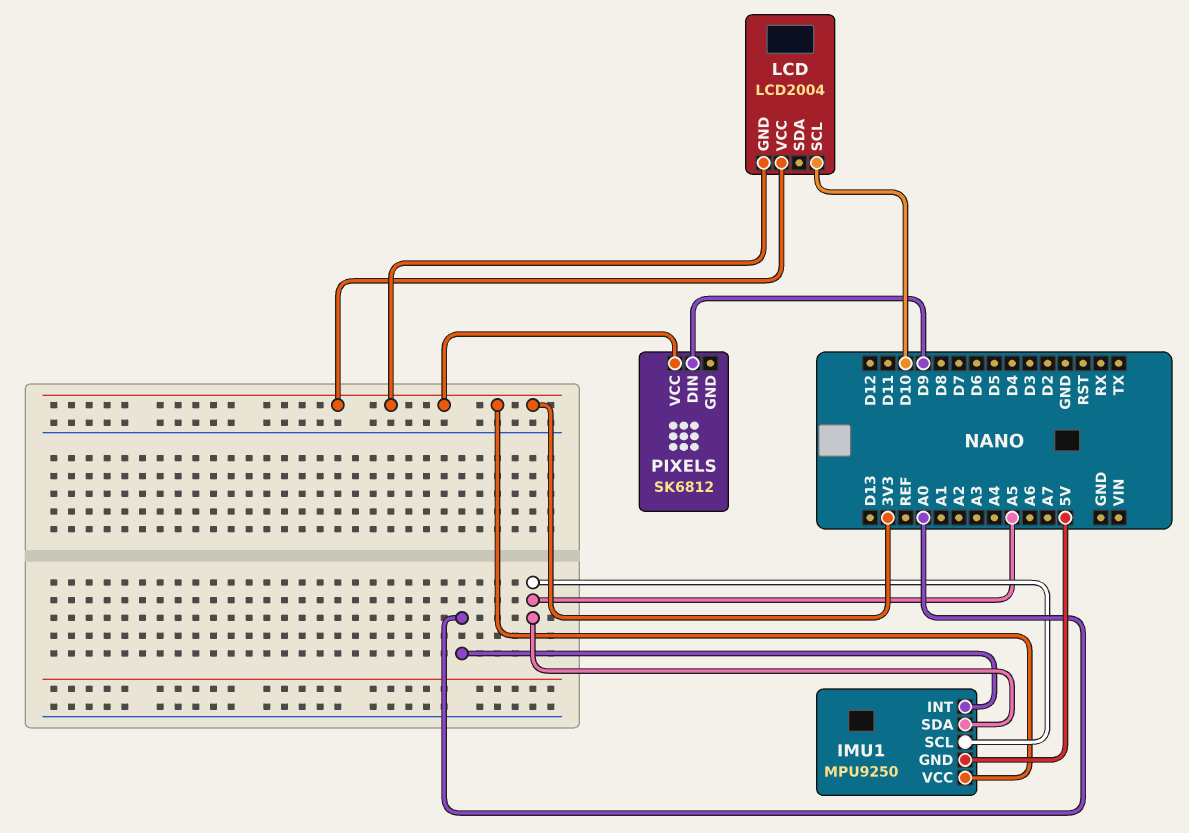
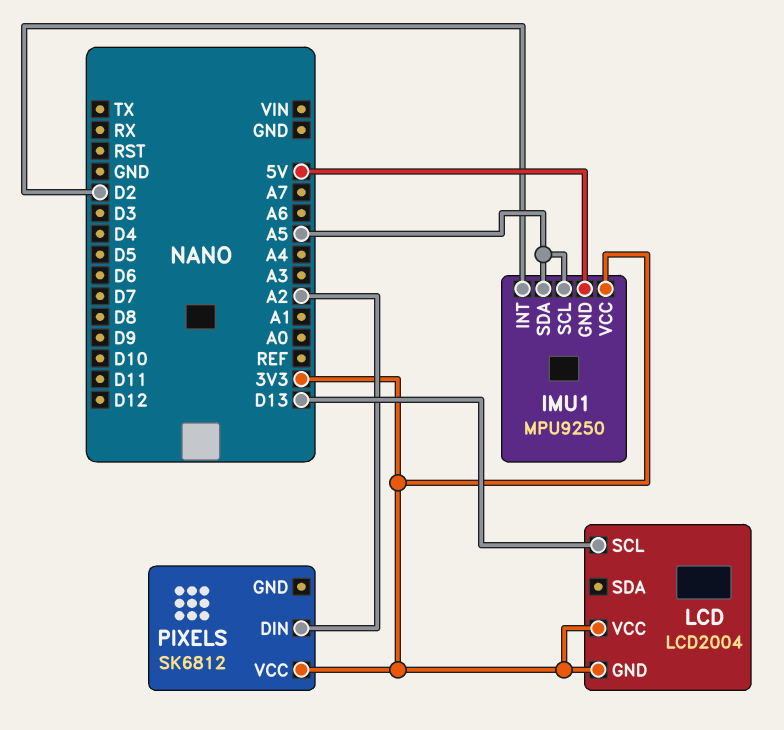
IMU1 pin INT: A0 -> D2
LCD pin SCL: D10 -> D13
PIXELS pin DIN: D9 -> A2

